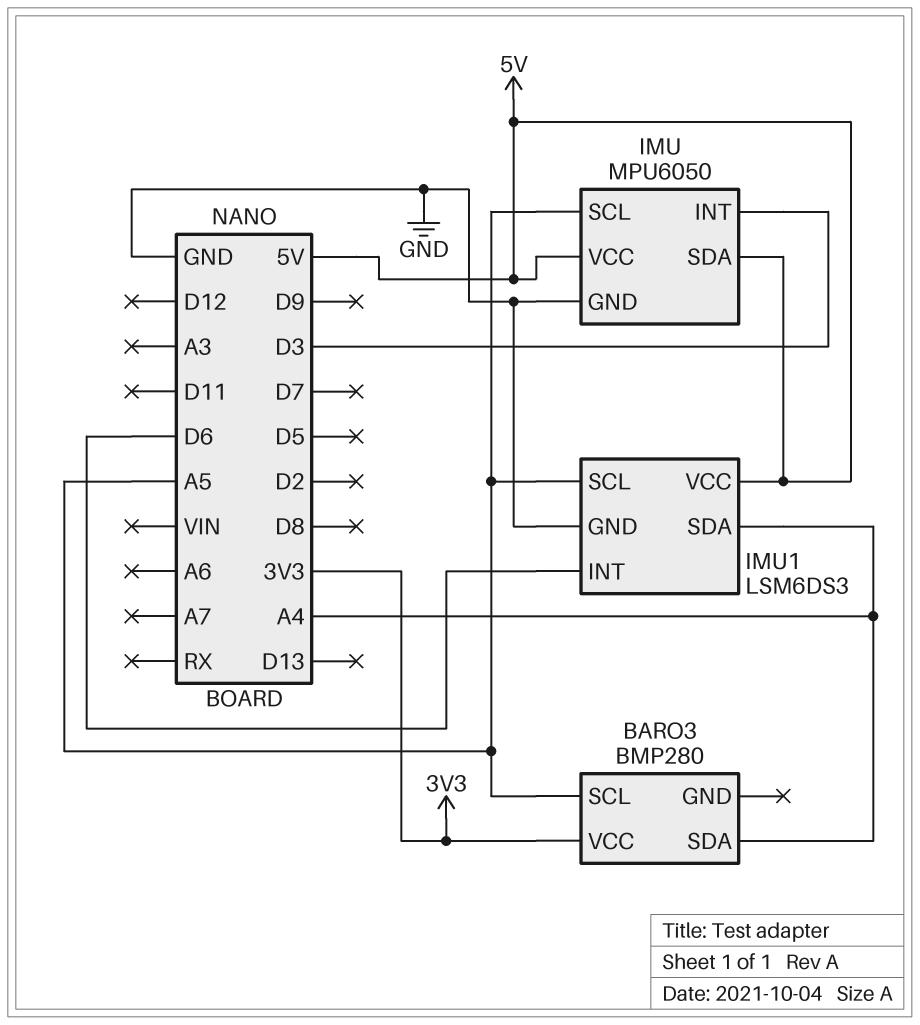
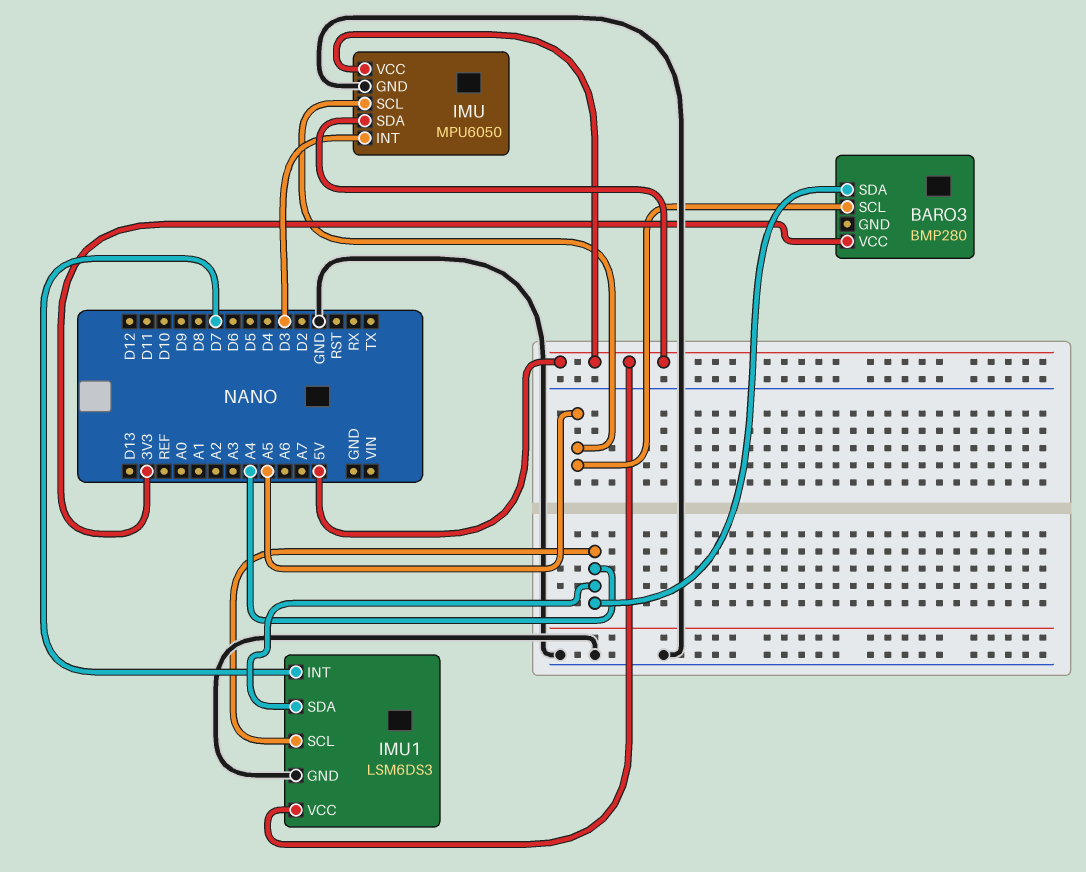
IMU1 pin INT: D6 -> D7
IMU1 pin SCL: A5 -> A4

